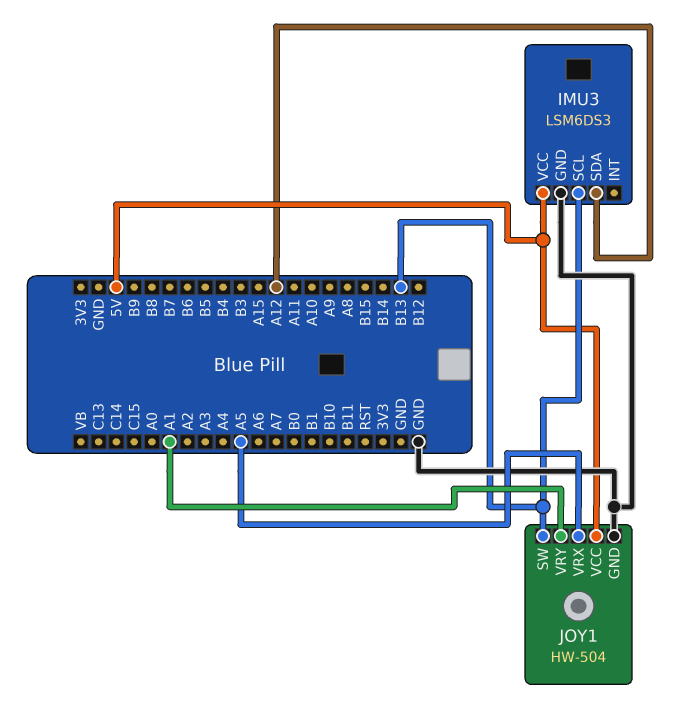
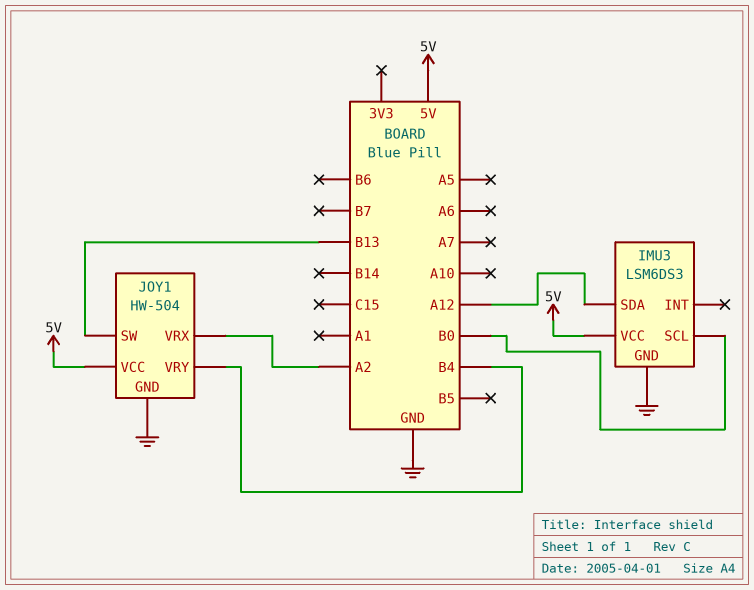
IMU3 pin SCL: B13 -> B0
JOY1 pin VRX: A5 -> A2
JOY1 pin VRY: A1 -> B4

